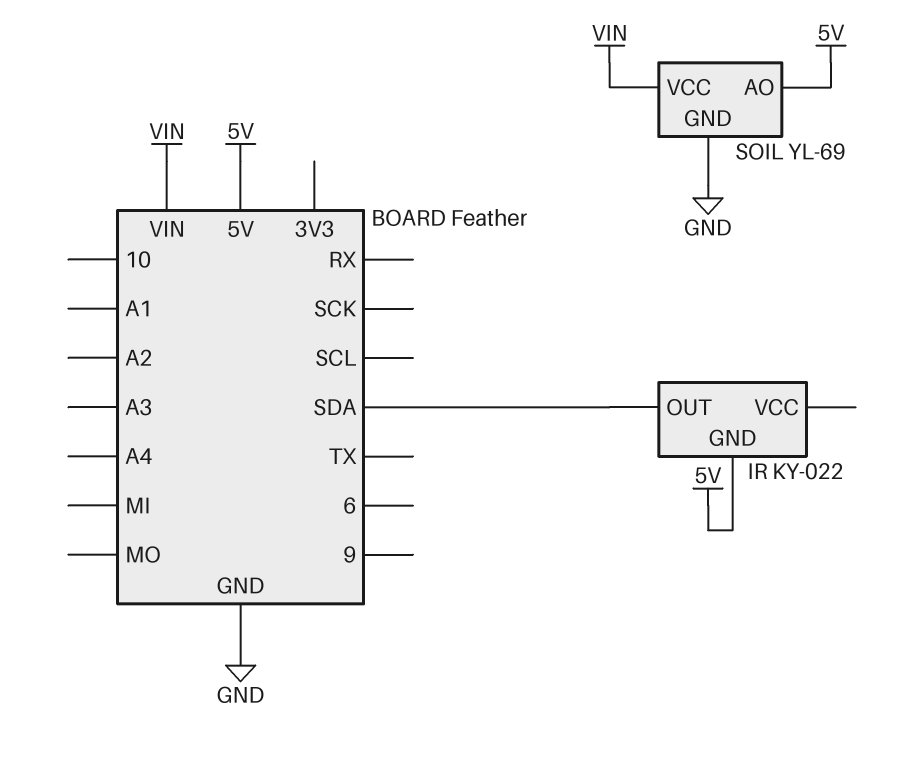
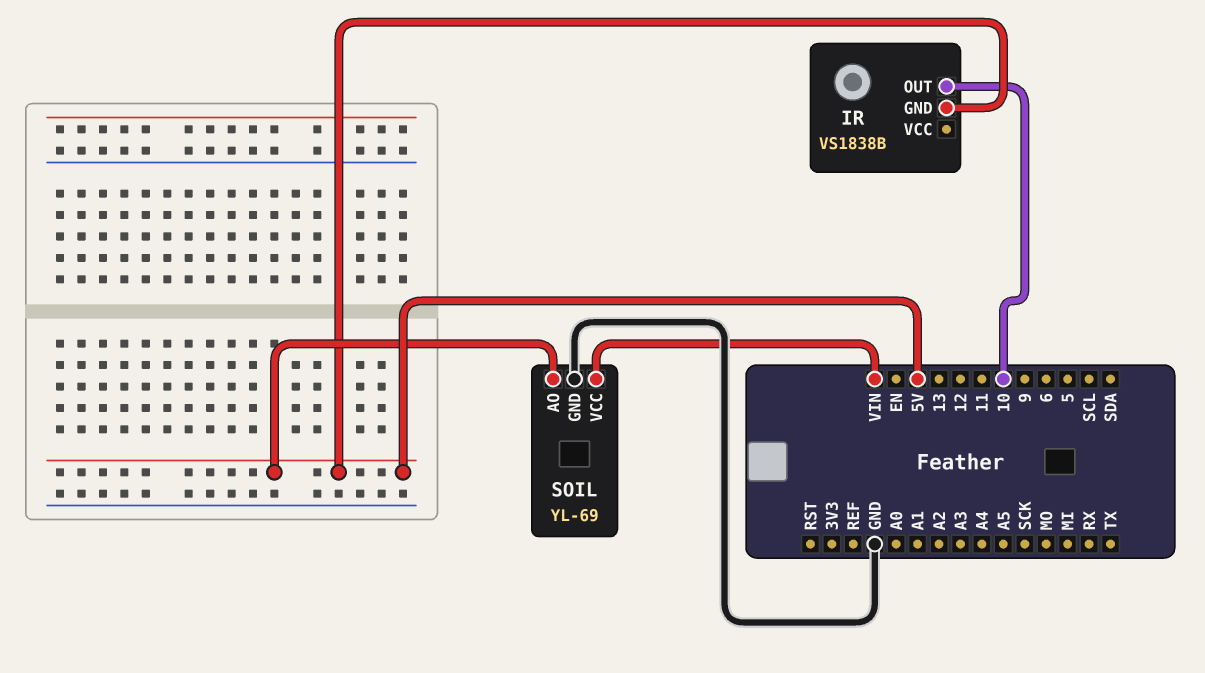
IR: KY-022 -> VS1838B
IR pin OUT: SDA -> 10

